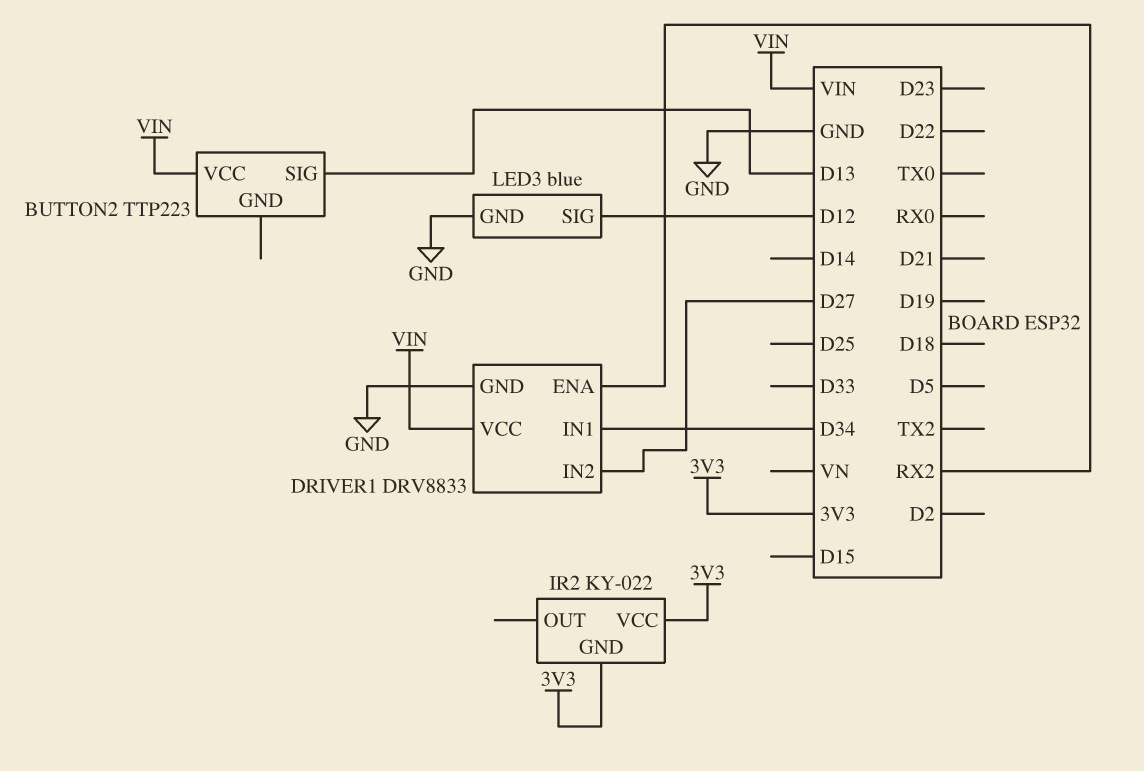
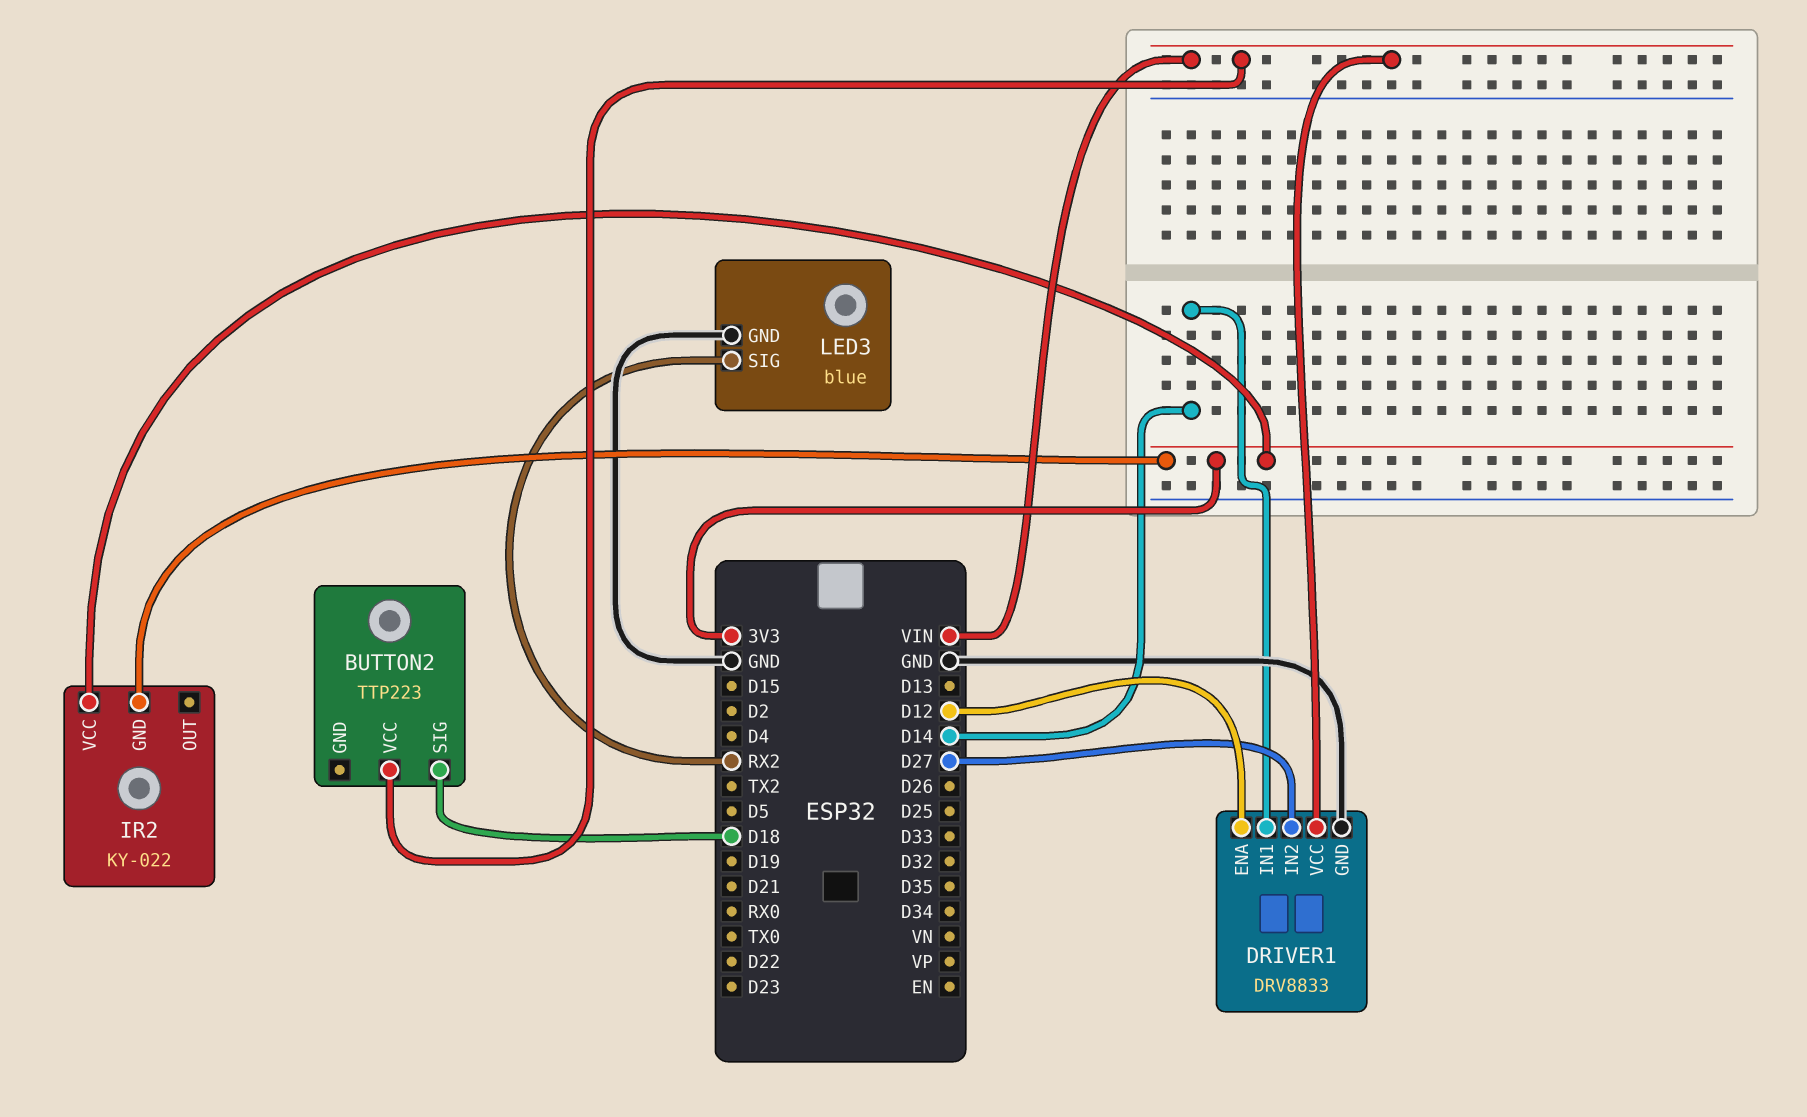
BUTTON2 pin SIG: D13 -> D18
DRIVER1 pin ENA: RX2 -> D12
DRIVER1 pin IN1: D34 -> D14
LED3 pin SIG: D12 -> RX2

